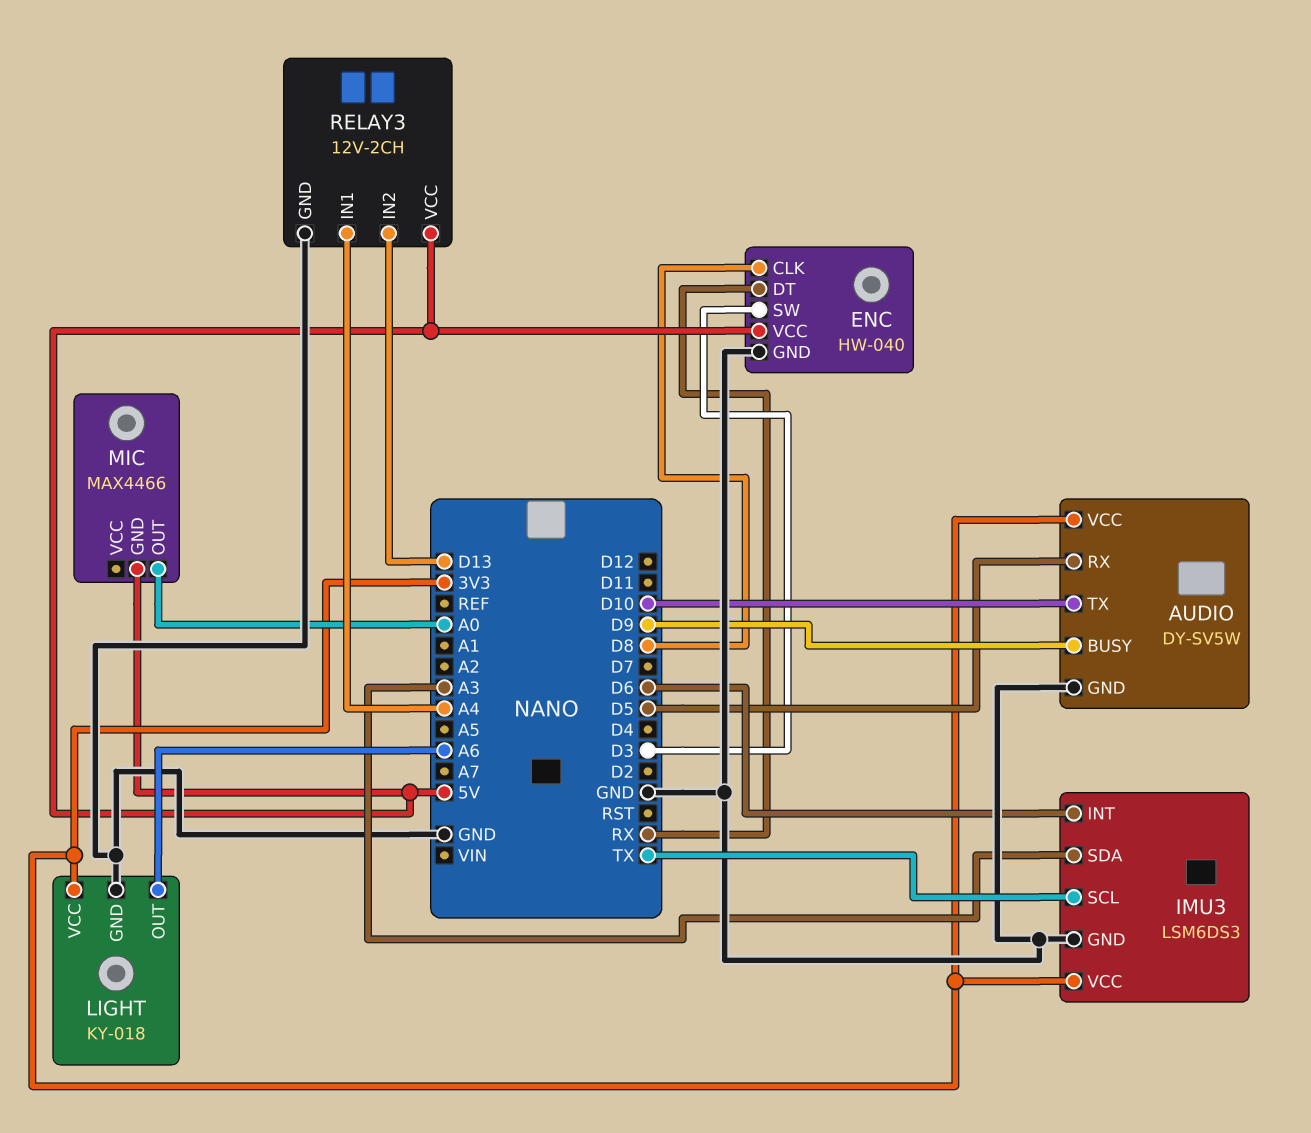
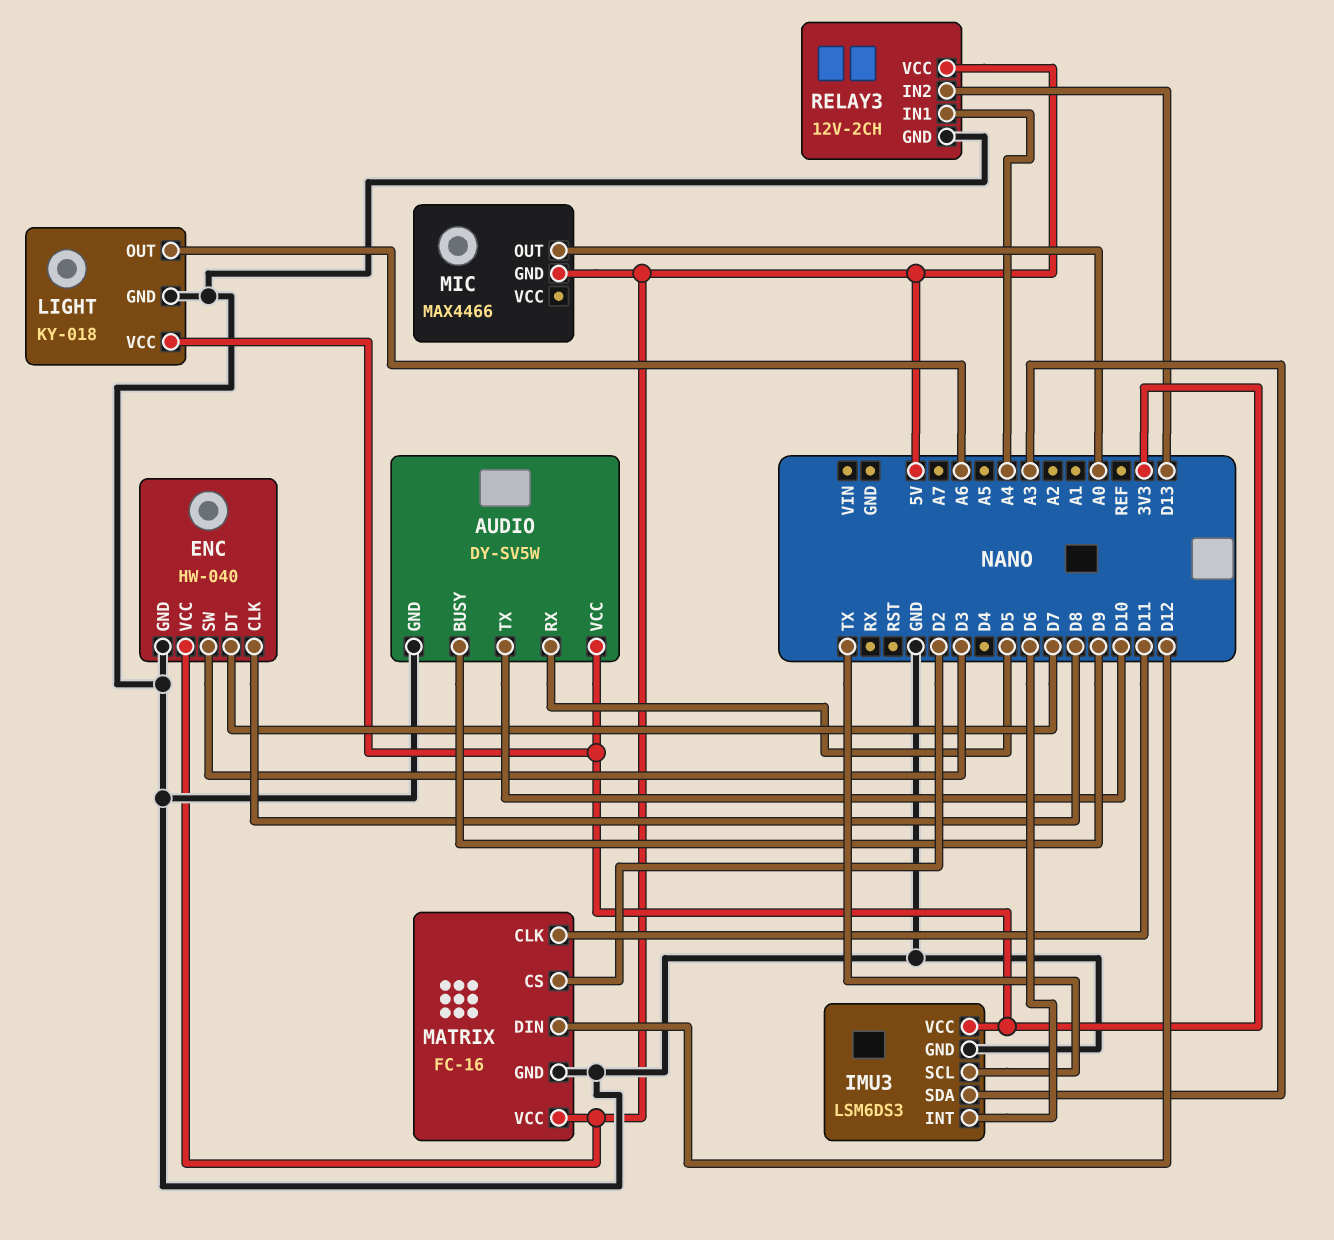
ENC pin DT: RX -> D7
MATRIX: none -> FC-16
MATRIX pin CLK: none -> D11
MATRIX pin CS: none -> D2
MATRIX pin DIN: none -> D12
MATRIX pin GND: none -> GND
MATRIX pin VCC: none -> 5V

